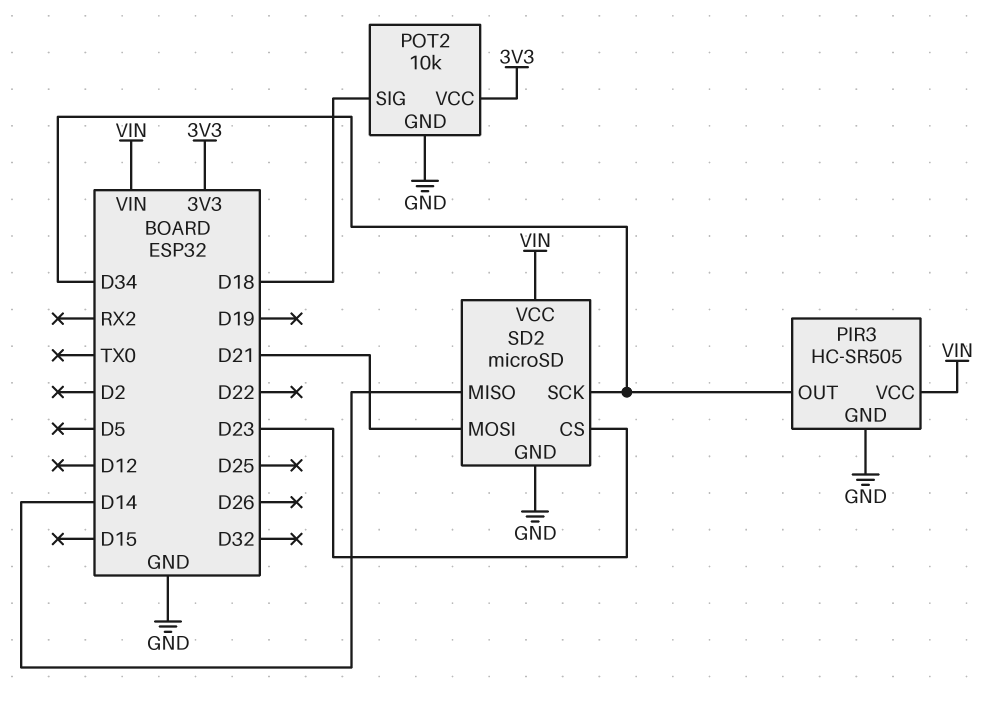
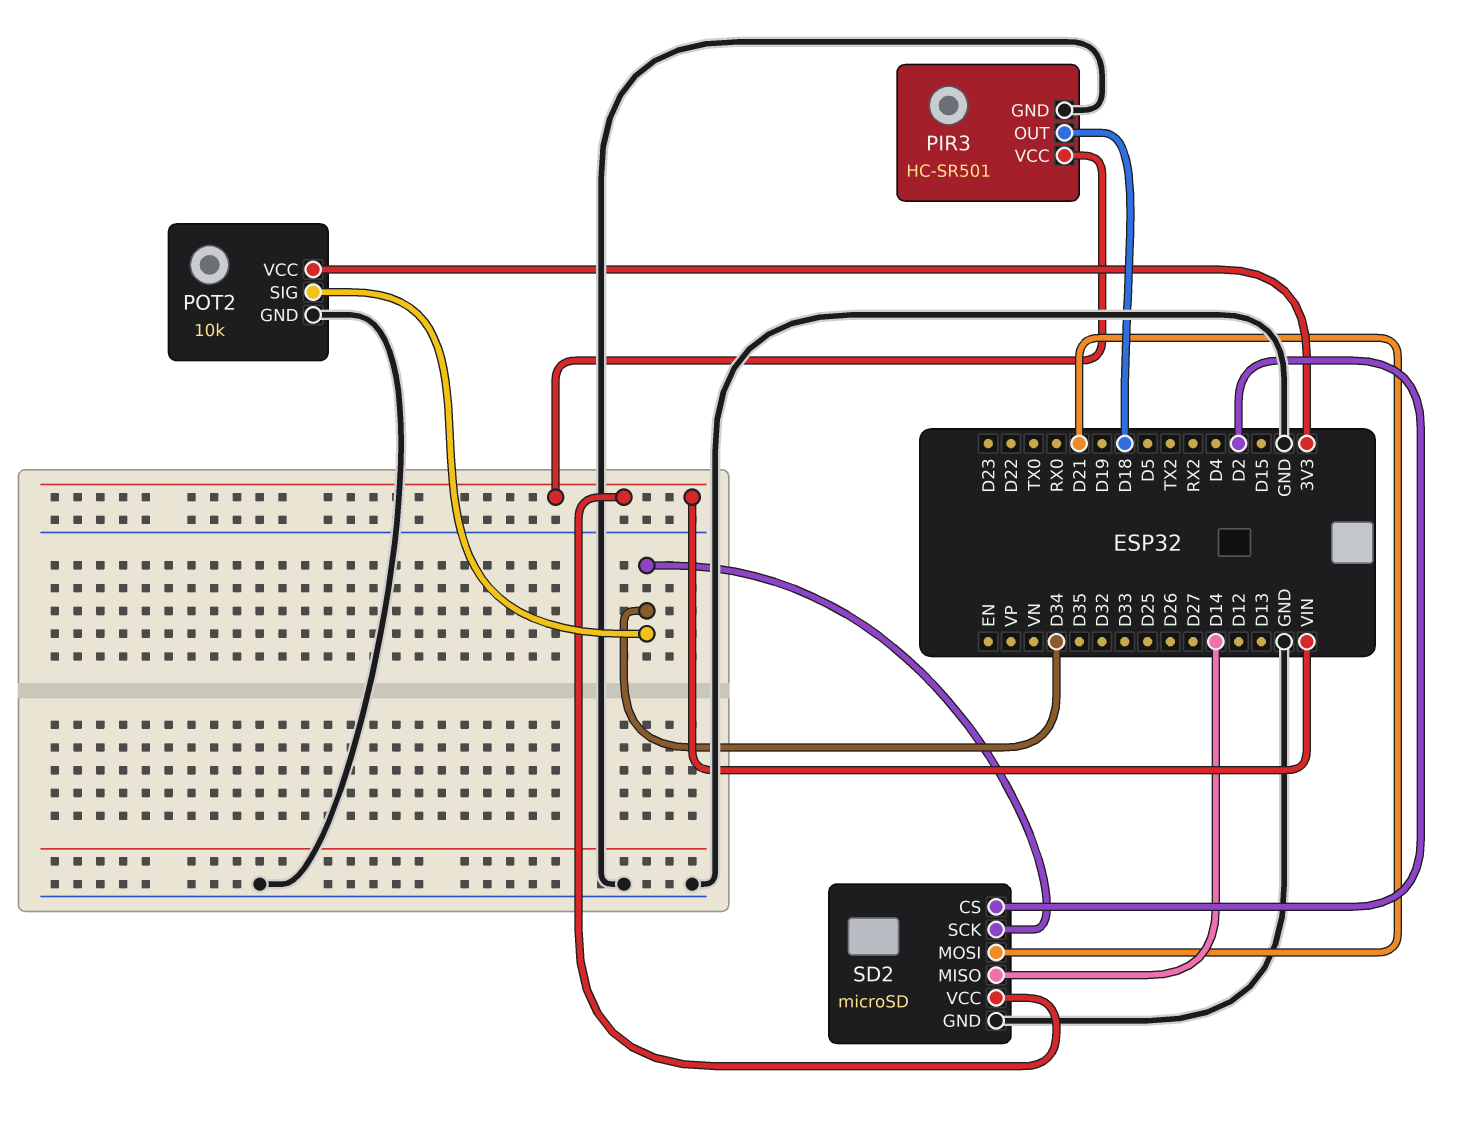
PIR3: HC-SR505 -> HC-SR501
PIR3 pin OUT: D34 -> D18
POT2 pin SIG: D18 -> D34
SD2 pin CS: D23 -> D2

